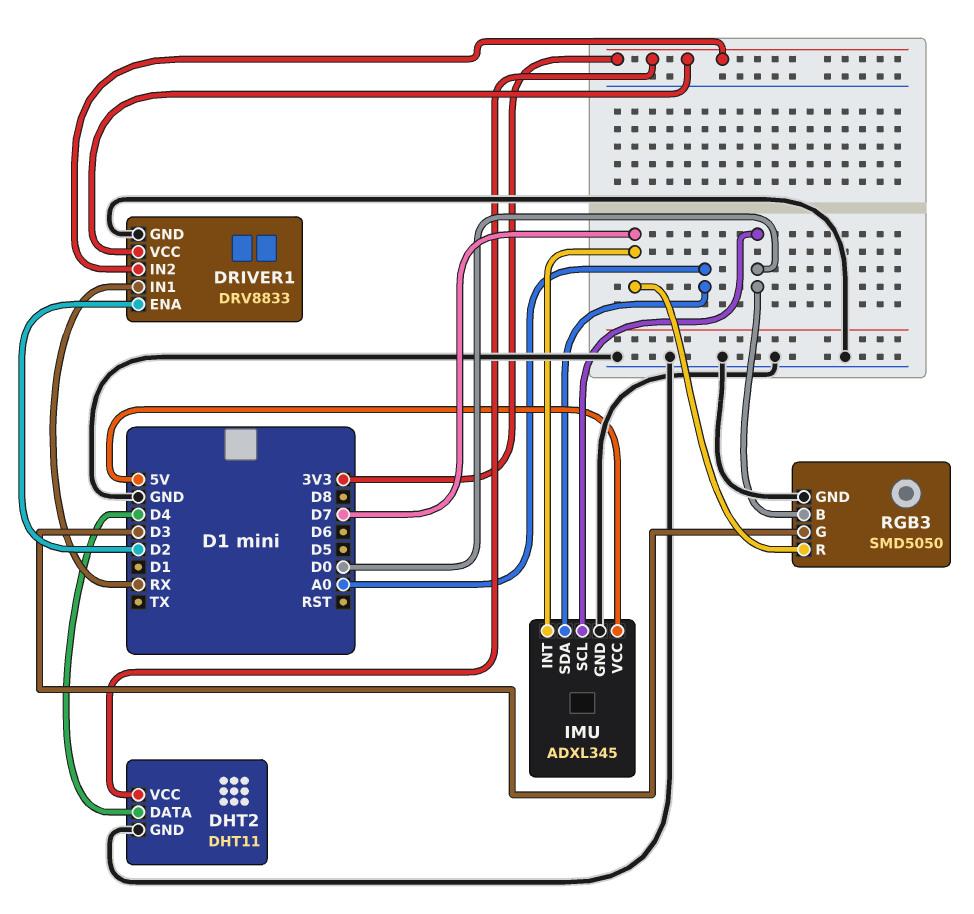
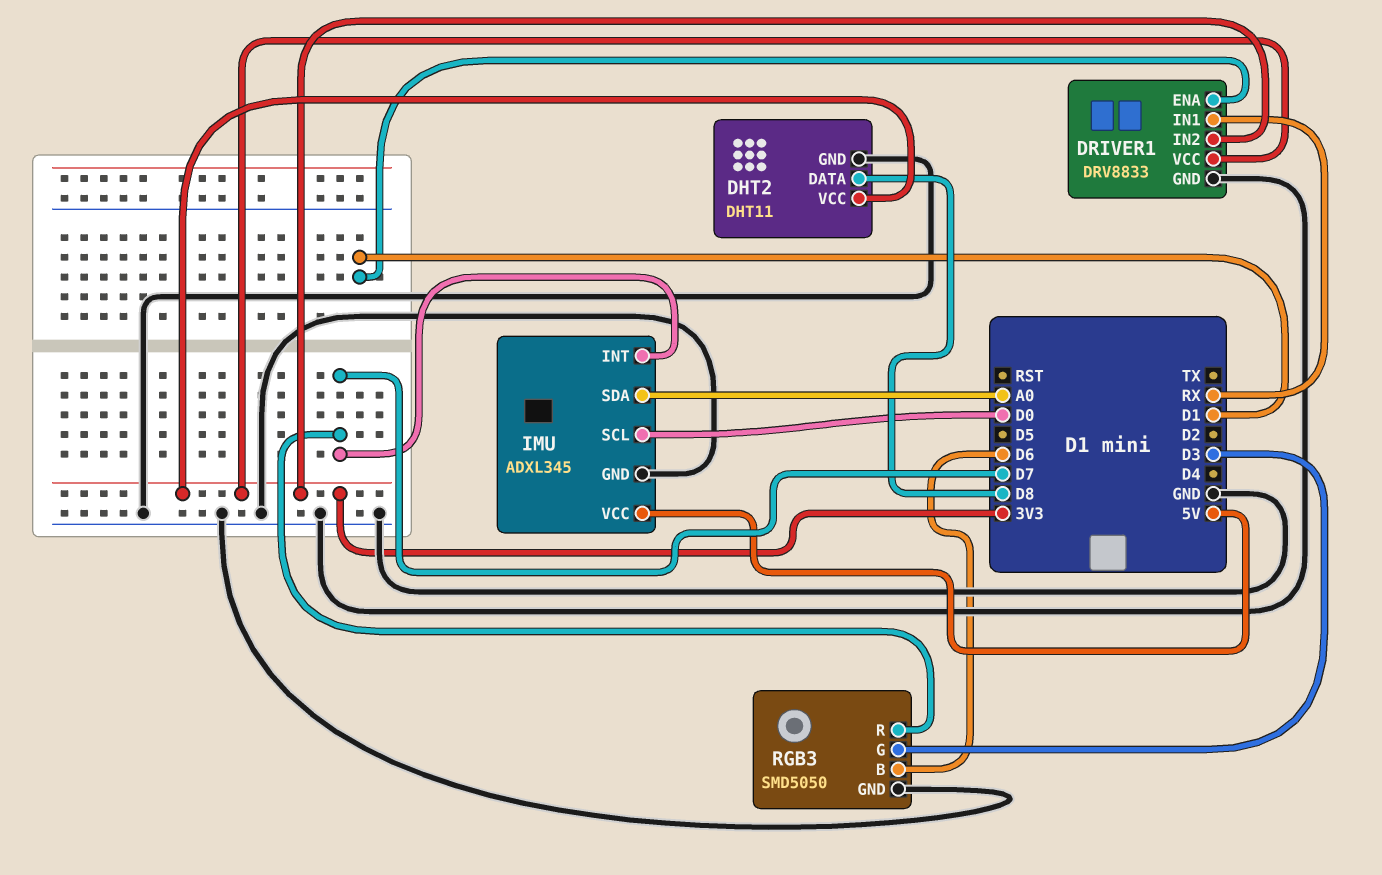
DHT2 pin DATA: D4 -> D8
DRIVER1 pin ENA: D2 -> D1
RGB3 pin B: D0 -> D6

